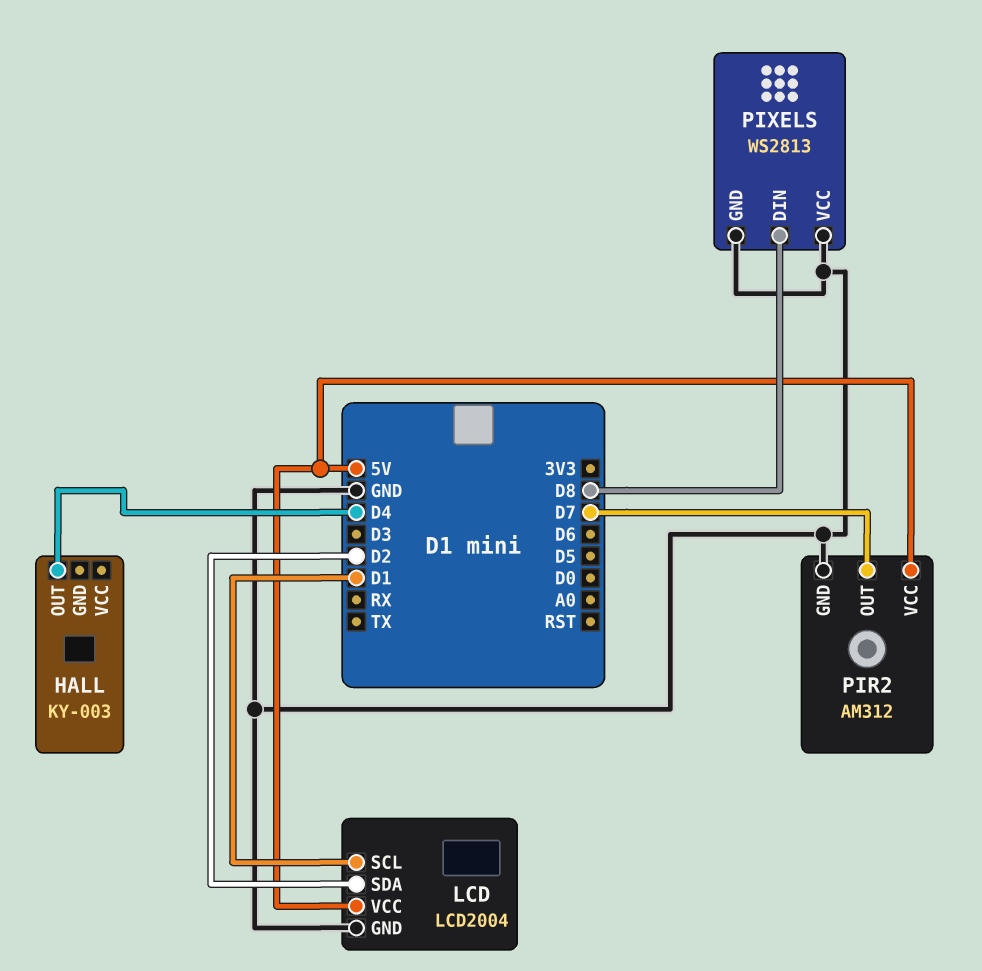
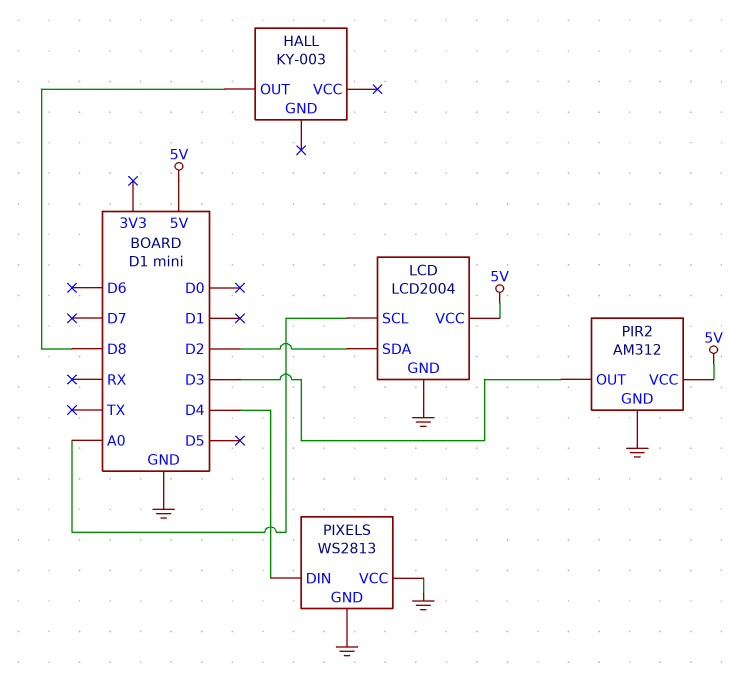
HALL pin OUT: D4 -> D8
LCD pin SCL: D1 -> A0
PIR2 pin OUT: D7 -> D3
PIXELS pin DIN: D8 -> D4

